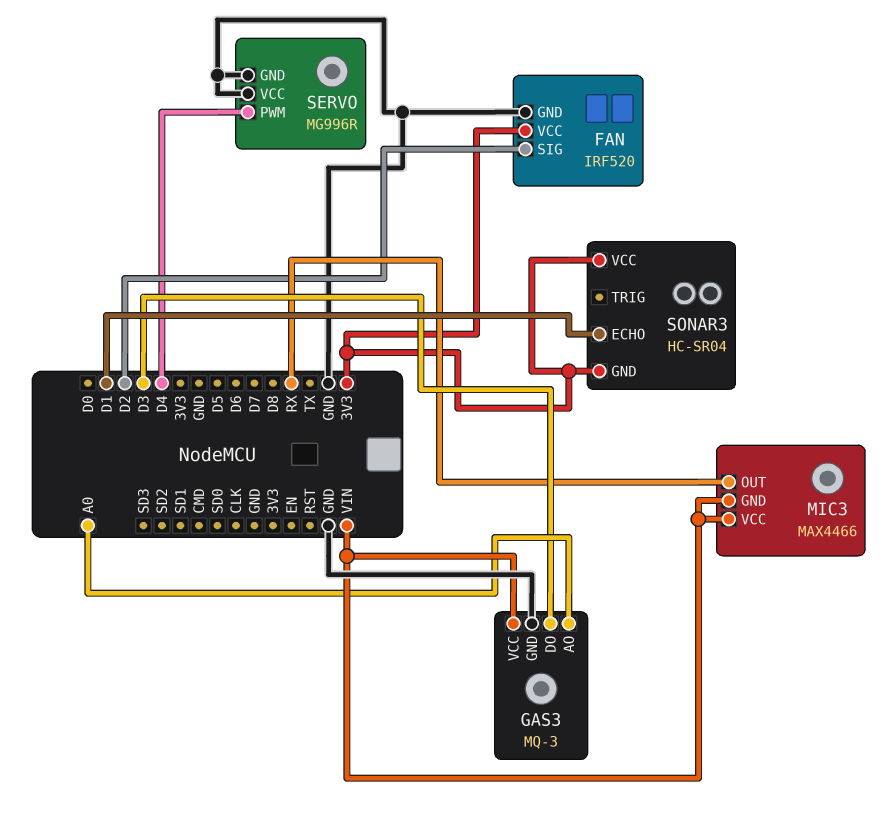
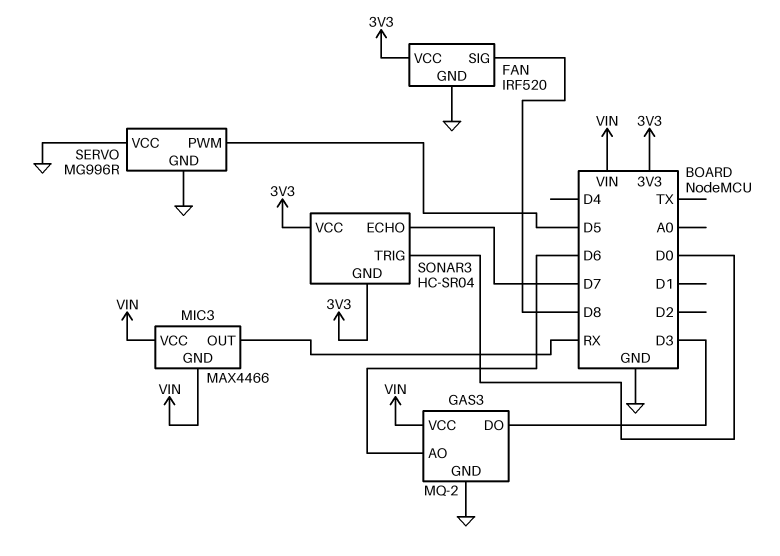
FAN pin SIG: D2 -> D8
GAS3: MQ-3 -> MQ-2
GAS3 pin AO: A0 -> D6
SERVO pin PWM: D4 -> D5
SONAR3 pin ECHO: D1 -> D7
SONAR3 pin TRIG: none -> D0

